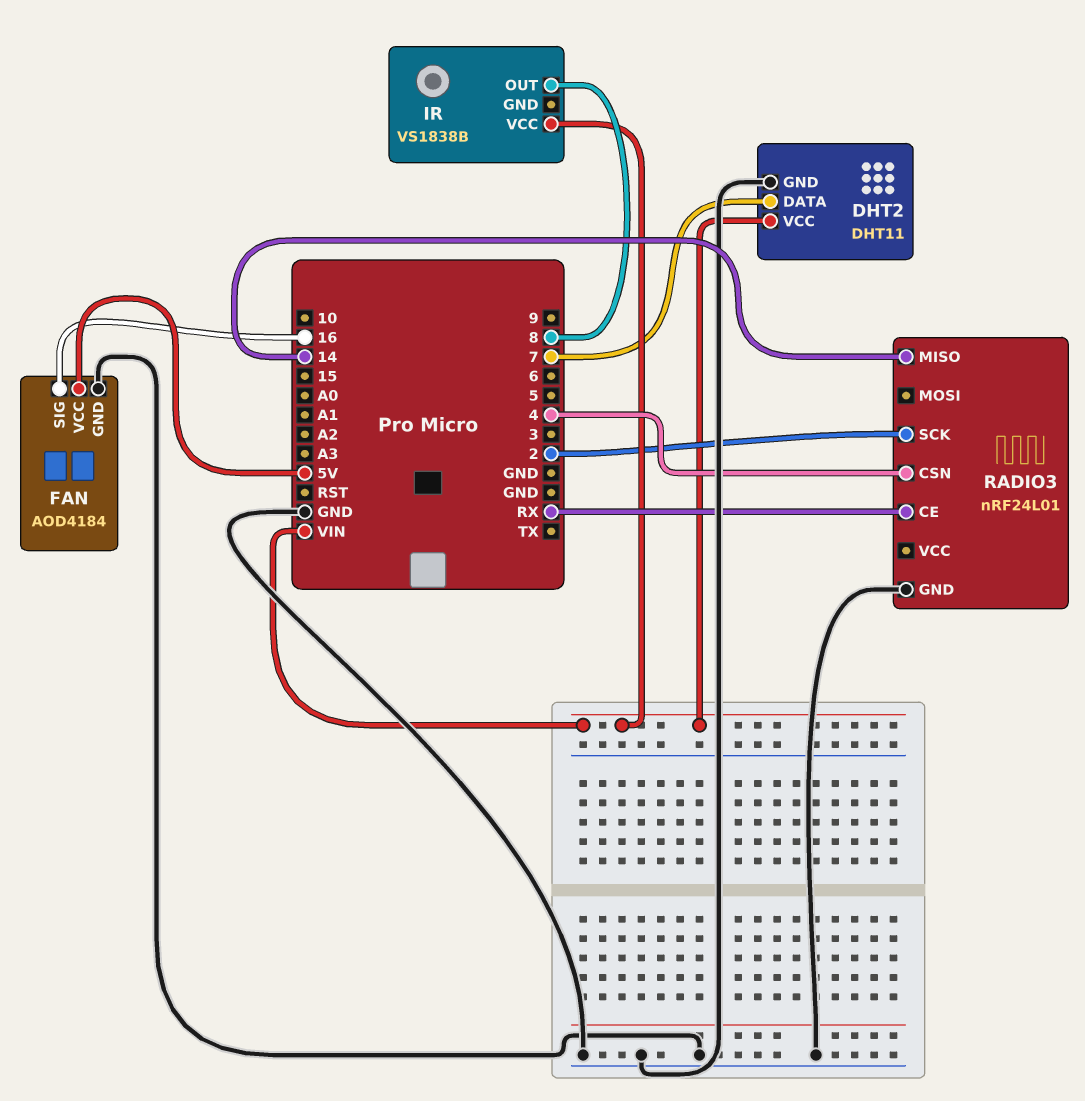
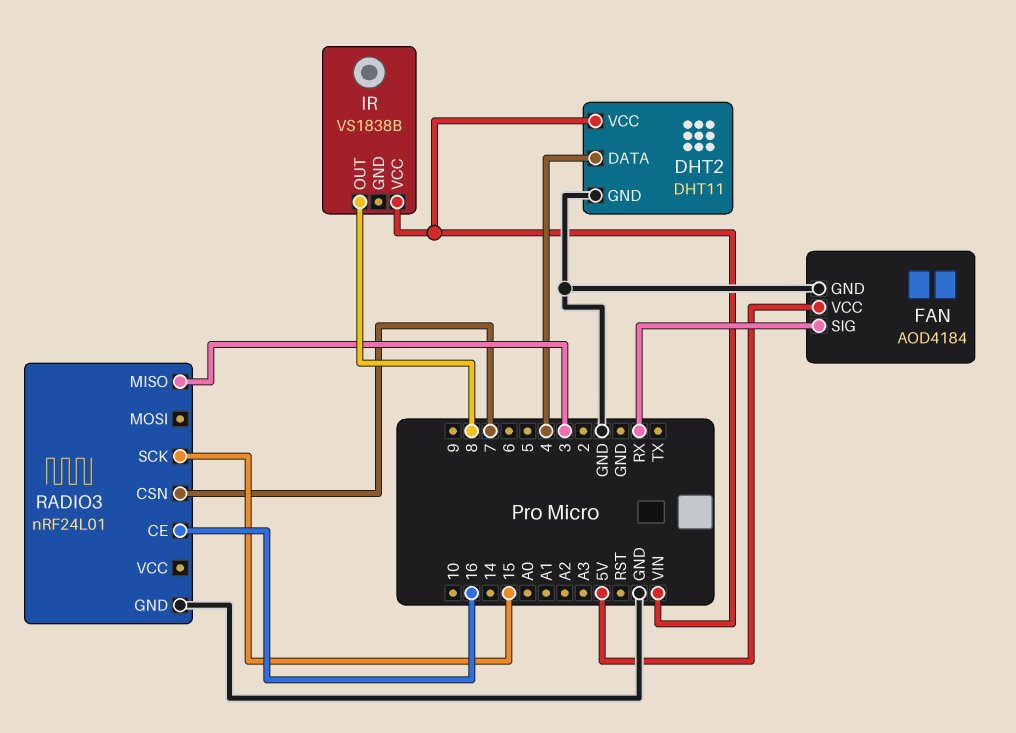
DHT2 pin DATA: 7 -> 4
FAN pin SIG: 16 -> RX
RADIO3 pin CE: RX -> 16
RADIO3 pin CSN: 4 -> 7
RADIO3 pin MISO: 14 -> 3
RADIO3 pin SCK: 2 -> 15

